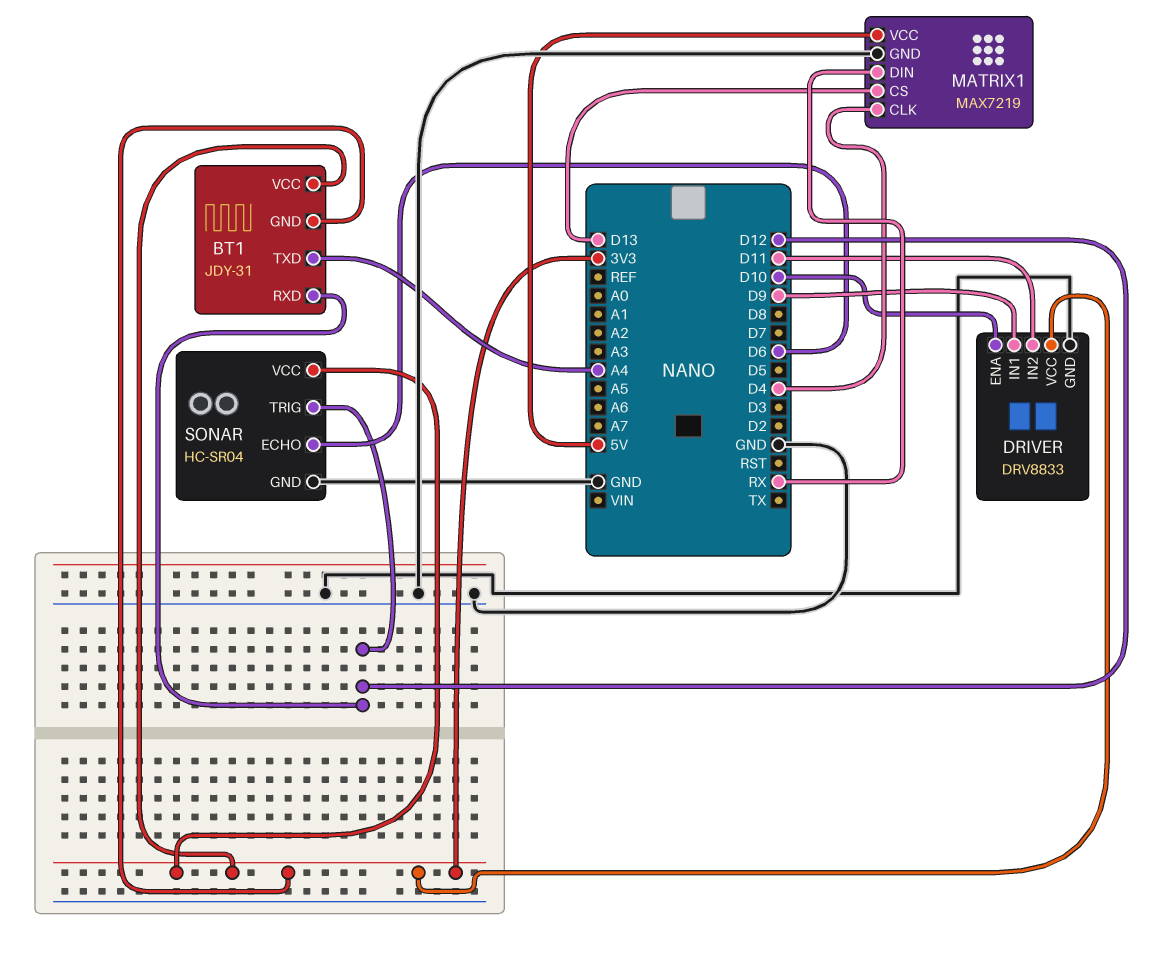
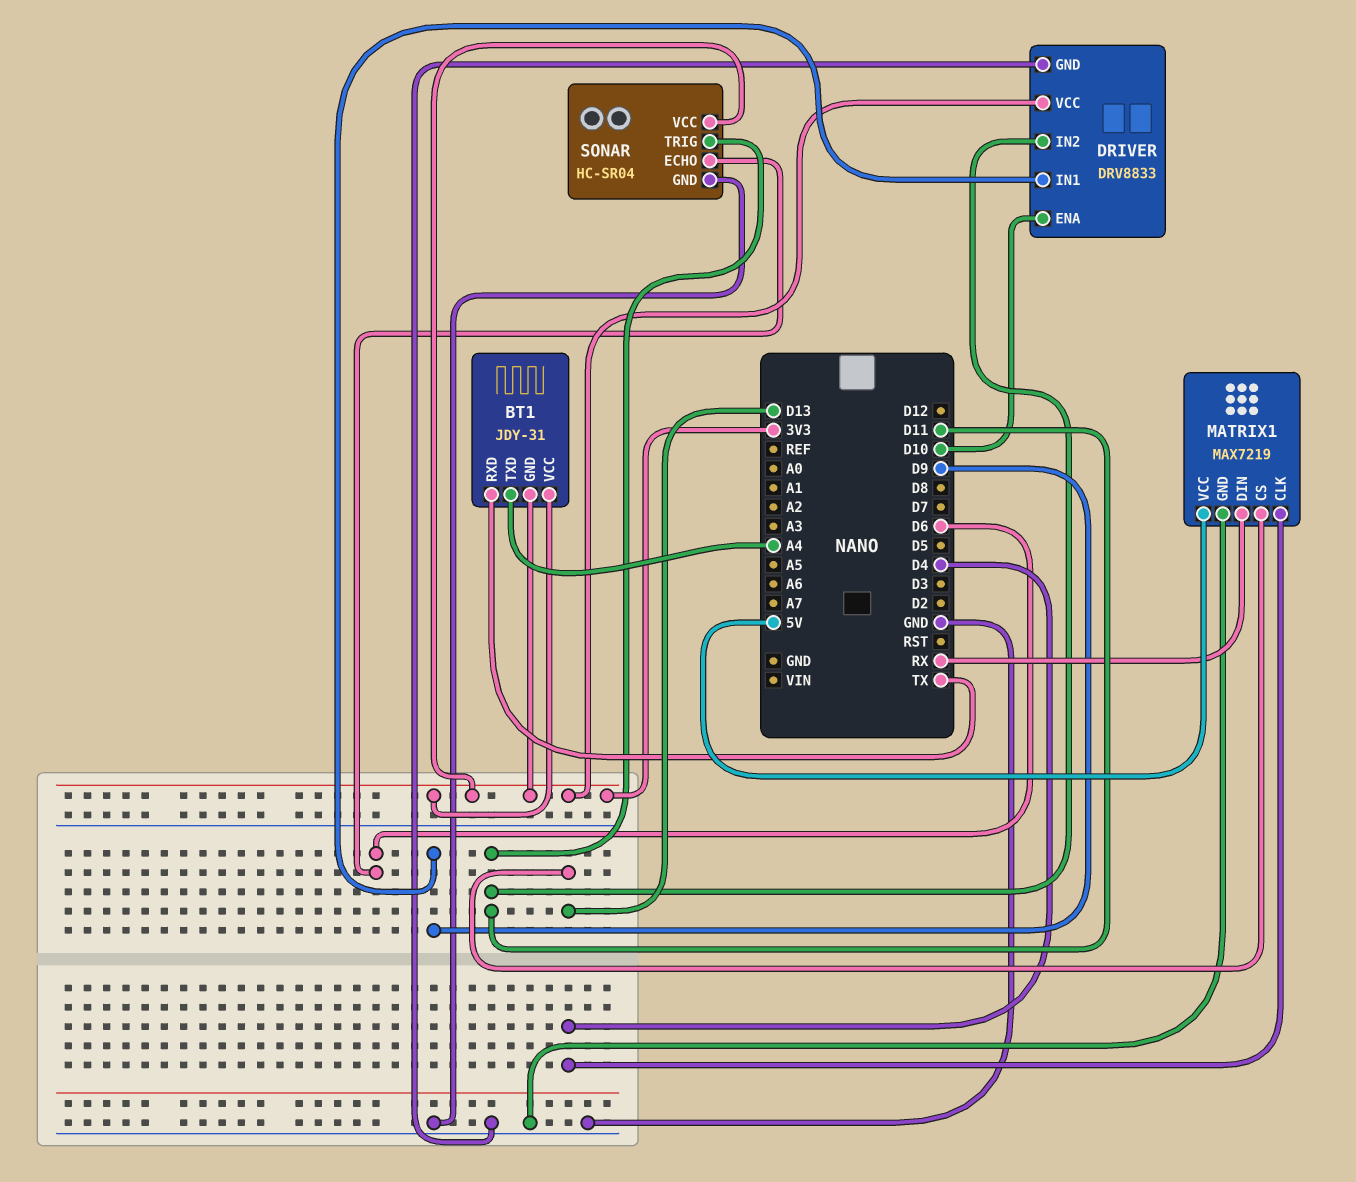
BT1 pin RXD: D12 -> TX
SONAR pin TRIG: D12 -> D11

